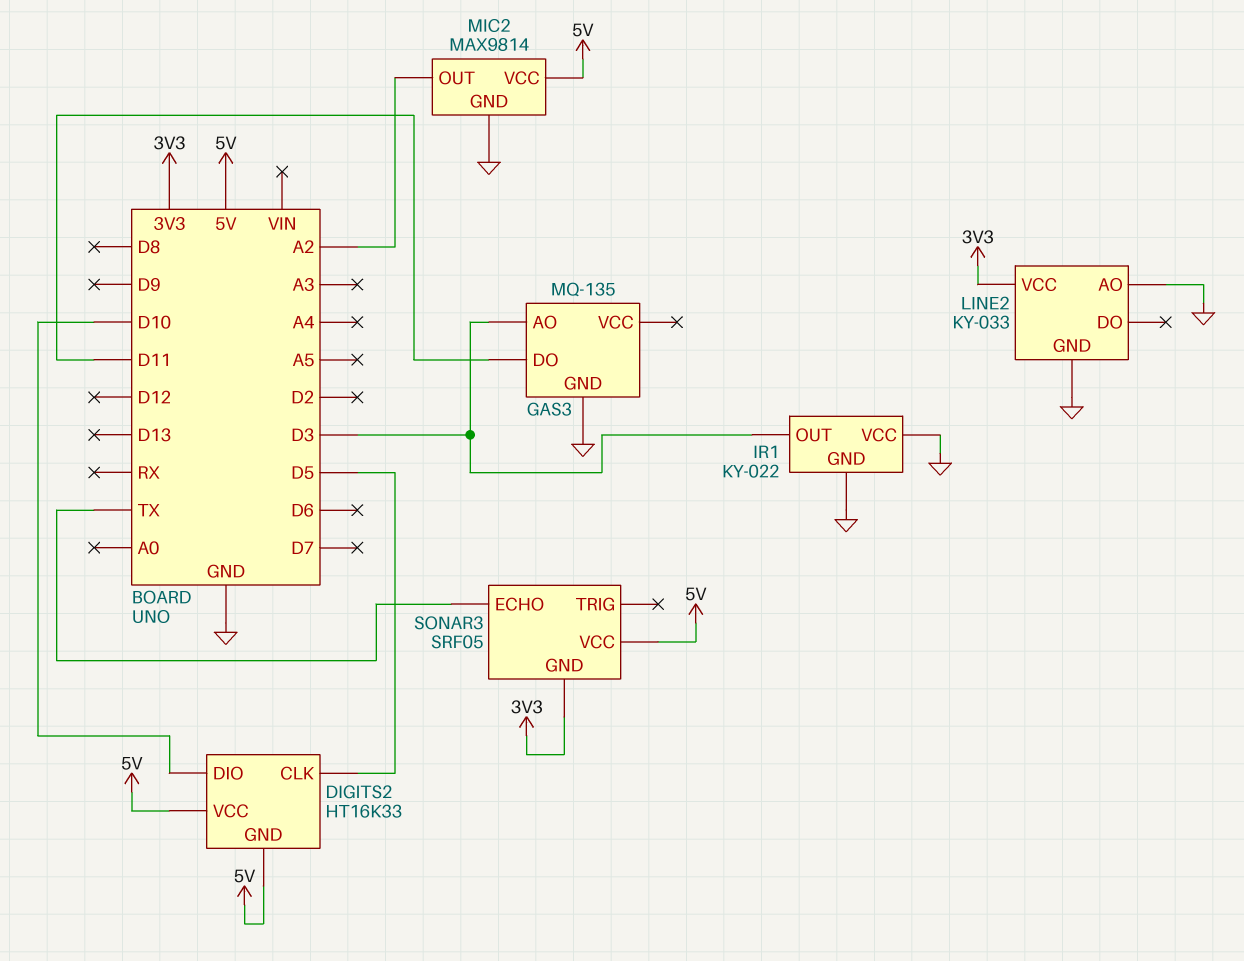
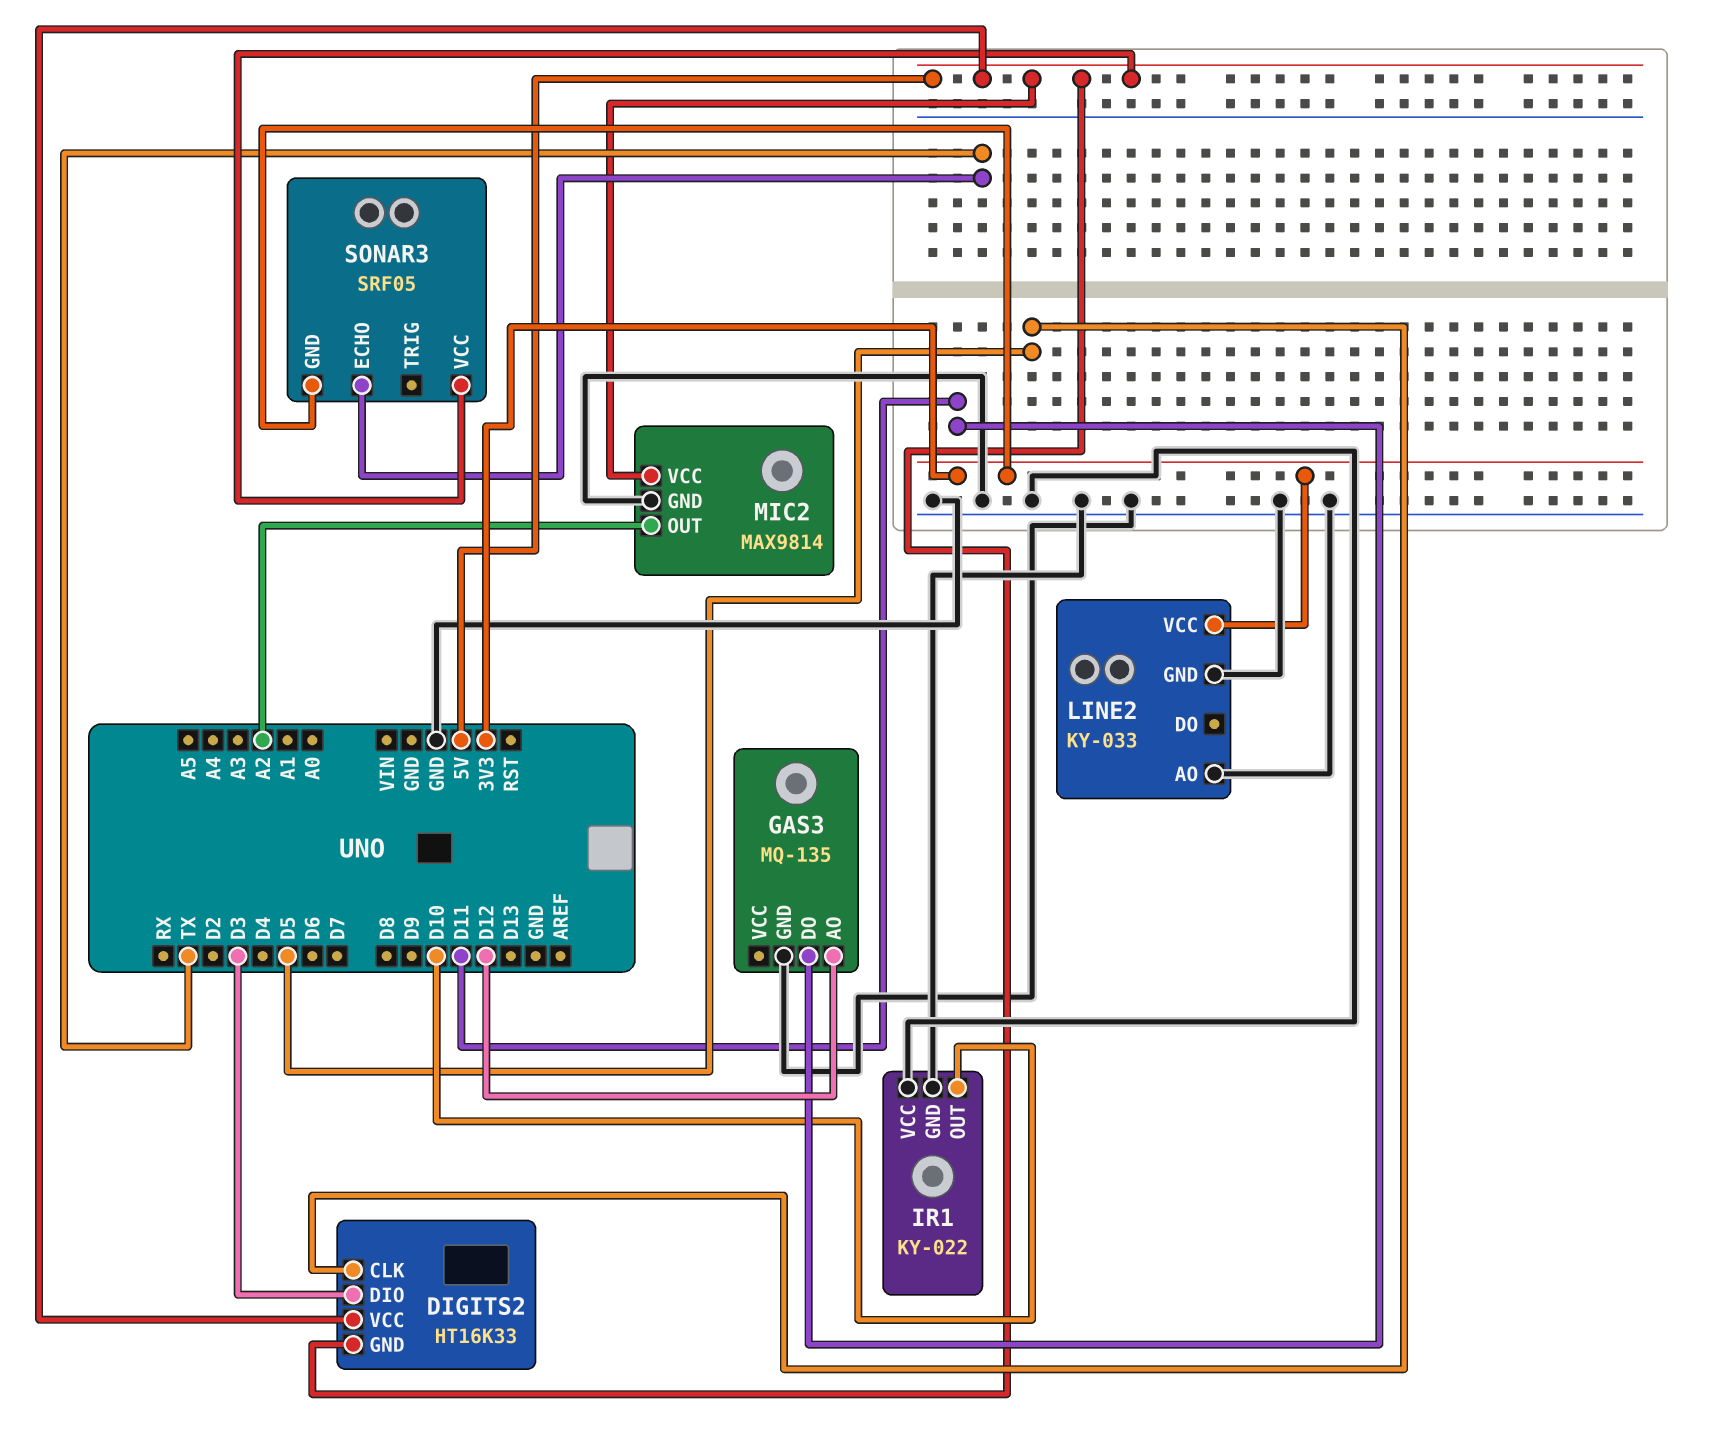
DIGITS2 pin DIO: D10 -> D3
GAS3 pin AO: D3 -> D12
IR1 pin OUT: D3 -> D10

